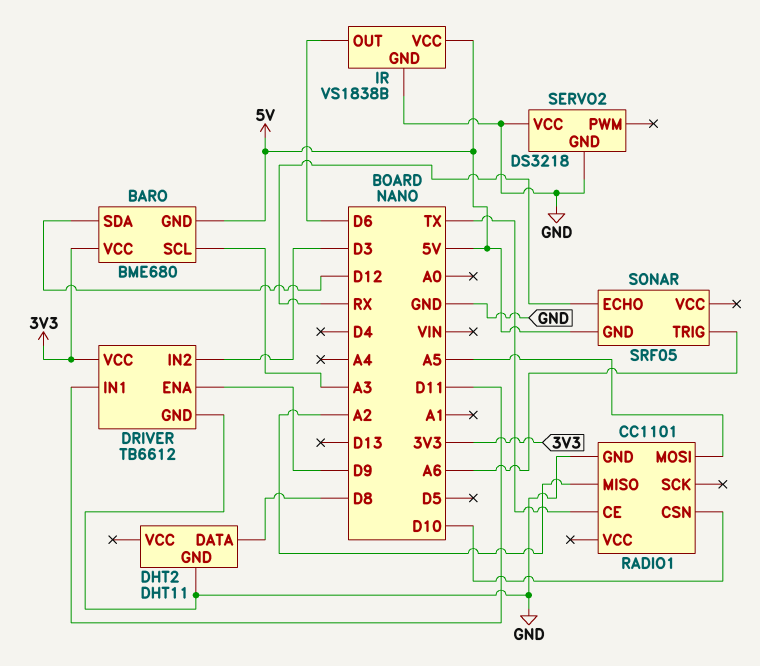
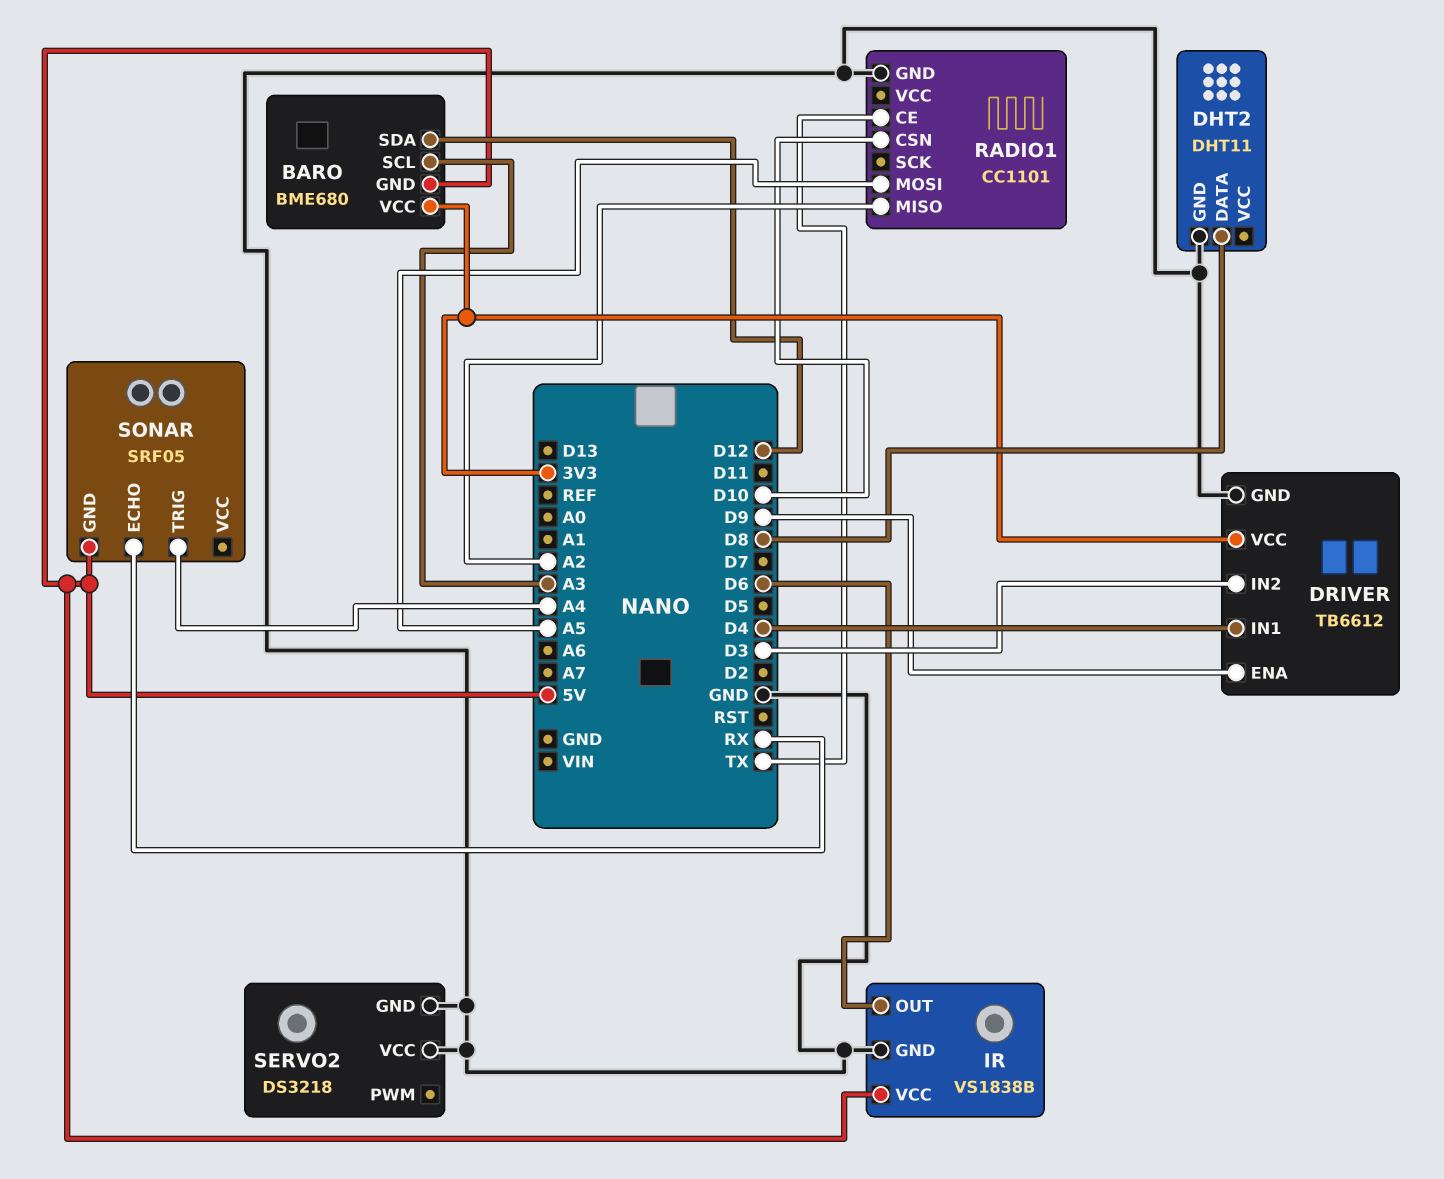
DRIVER pin IN1: D11 -> D4
SONAR pin TRIG: A6 -> A4

